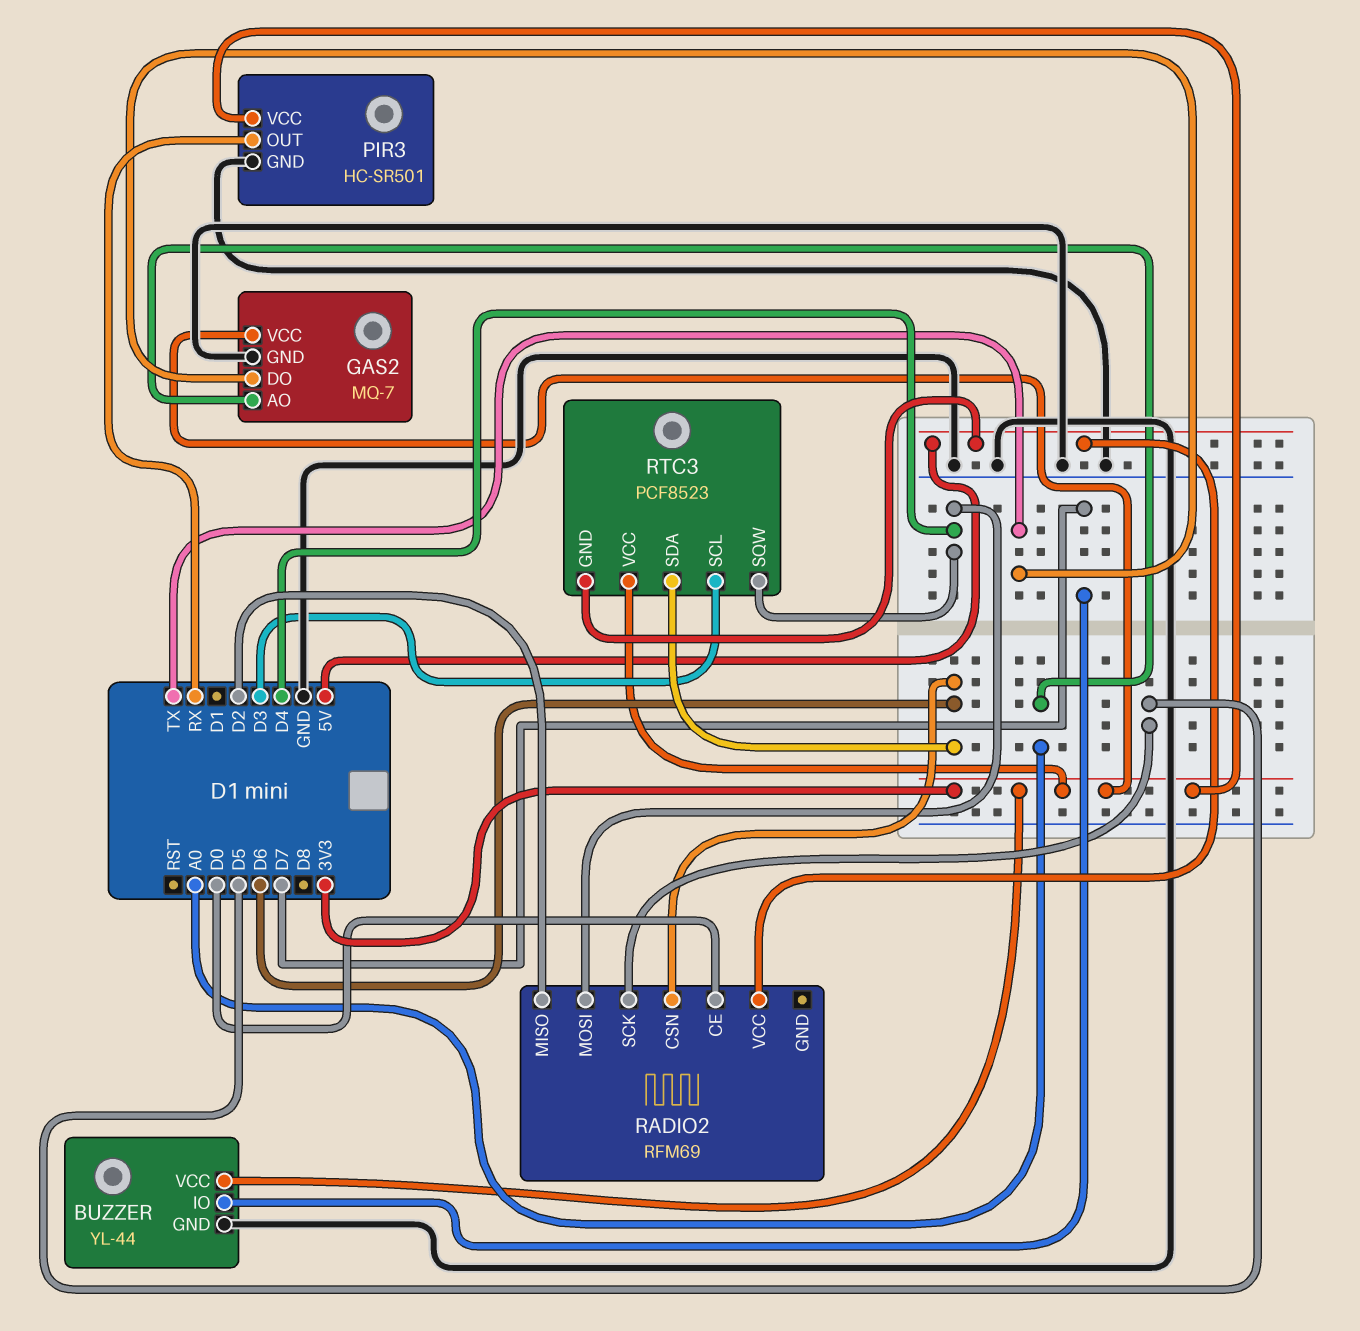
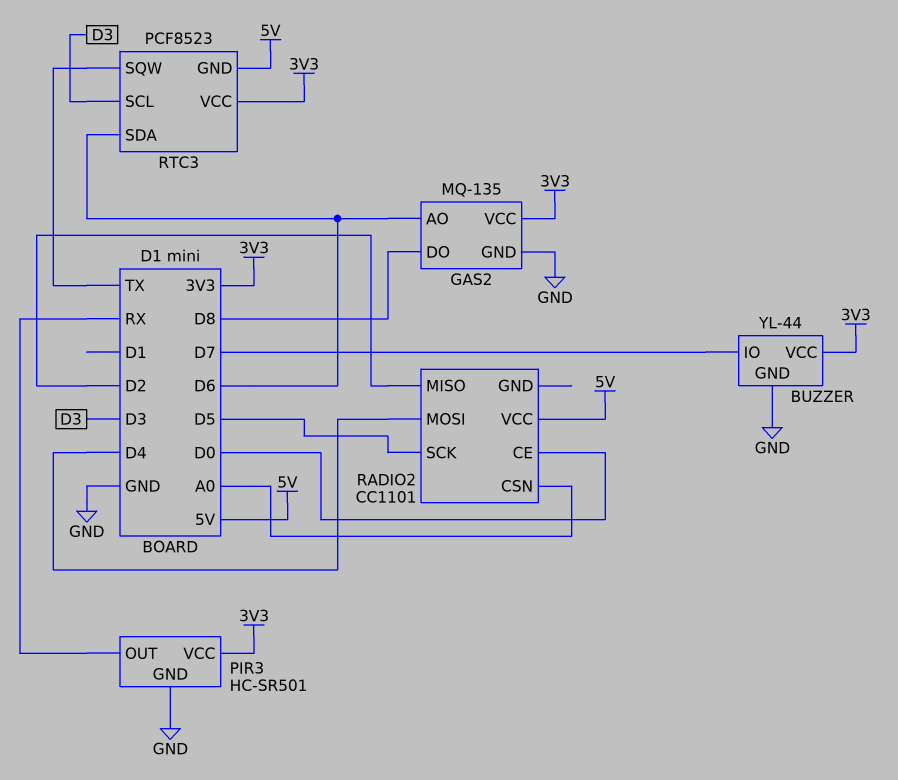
GAS2: MQ-7 -> MQ-135
GAS2 pin AO: A0 -> D6
GAS2 pin DO: TX -> D8
RADIO2: RFM69 -> CC1101
RADIO2 pin CSN: D6 -> A0
RTC3 pin SQW: D4 -> TX

